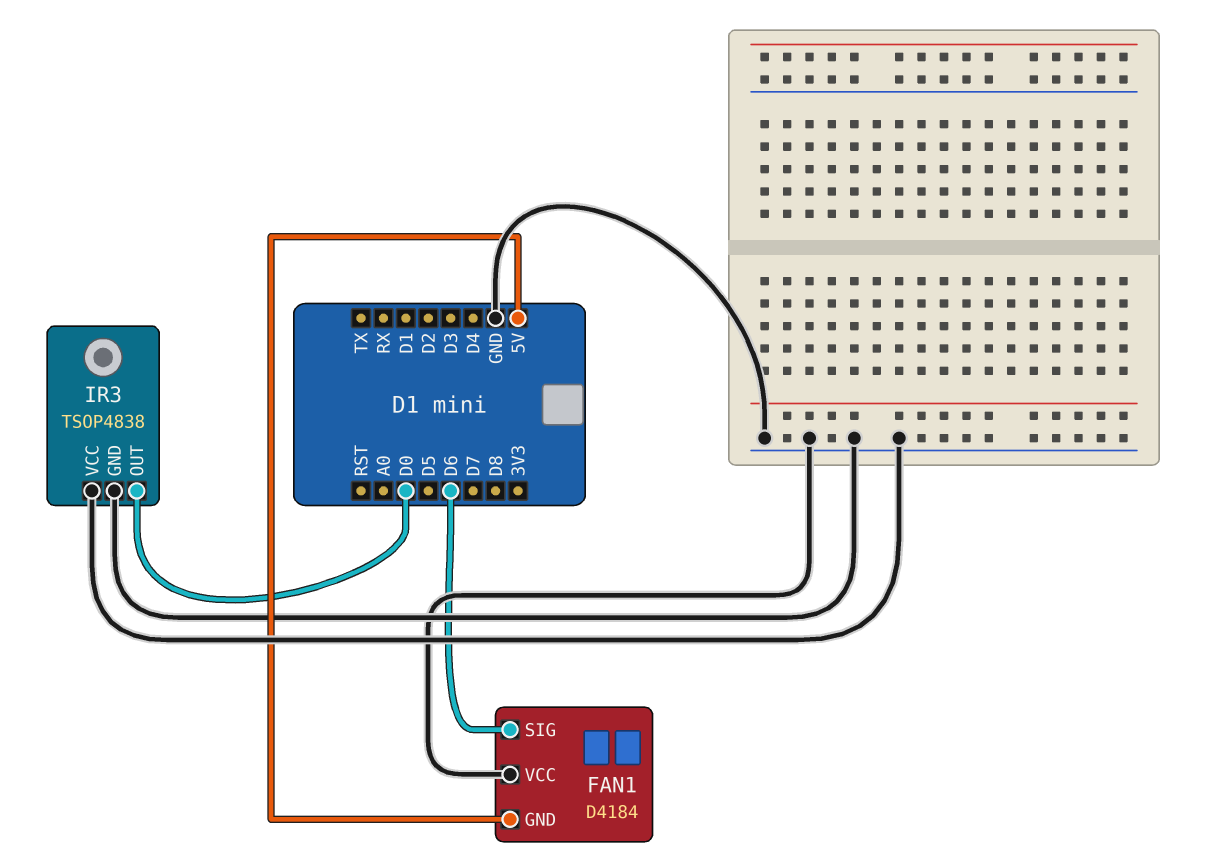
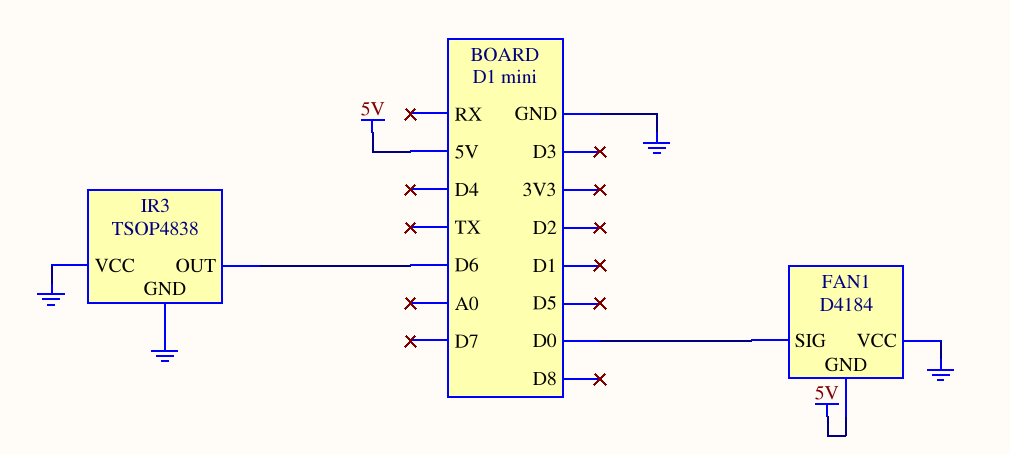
FAN1 pin SIG: D6 -> D0
IR3 pin OUT: D0 -> D6

